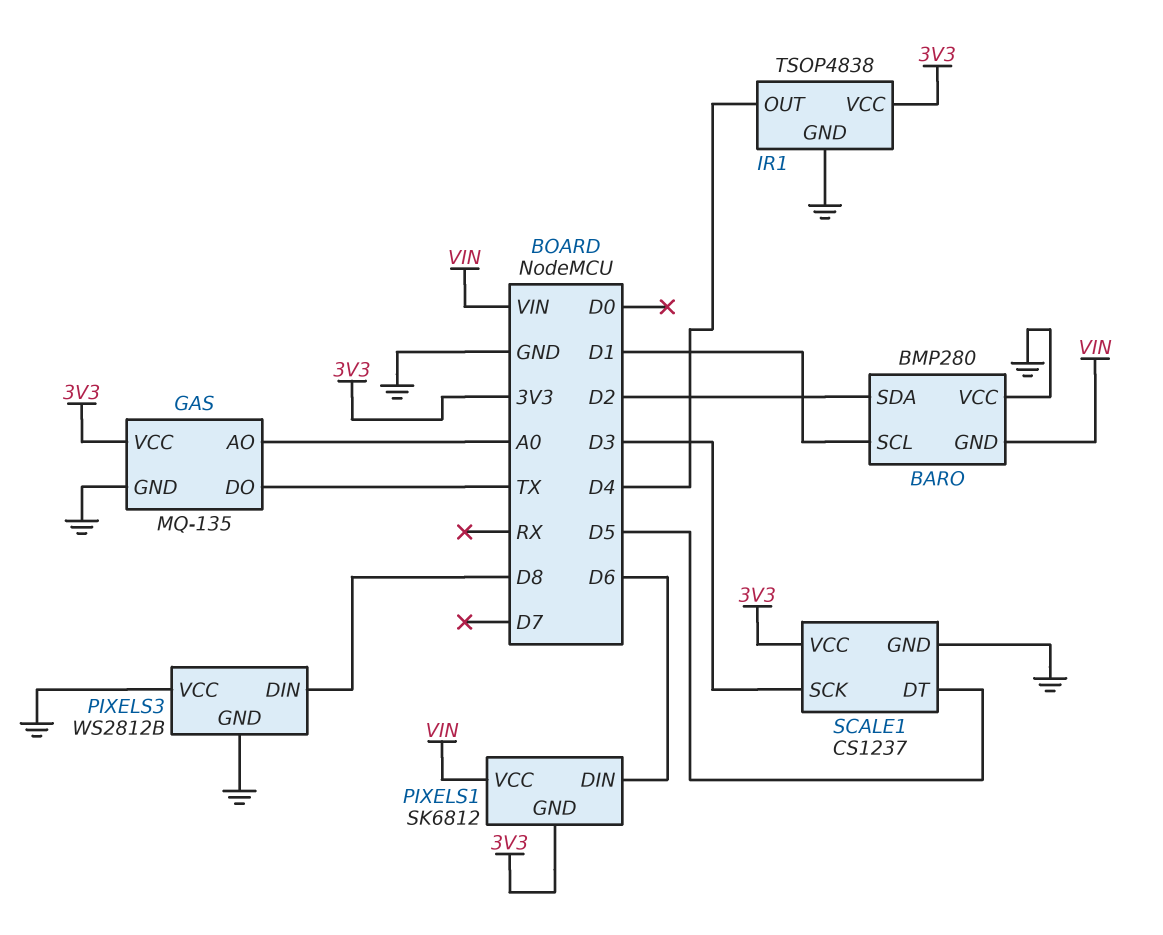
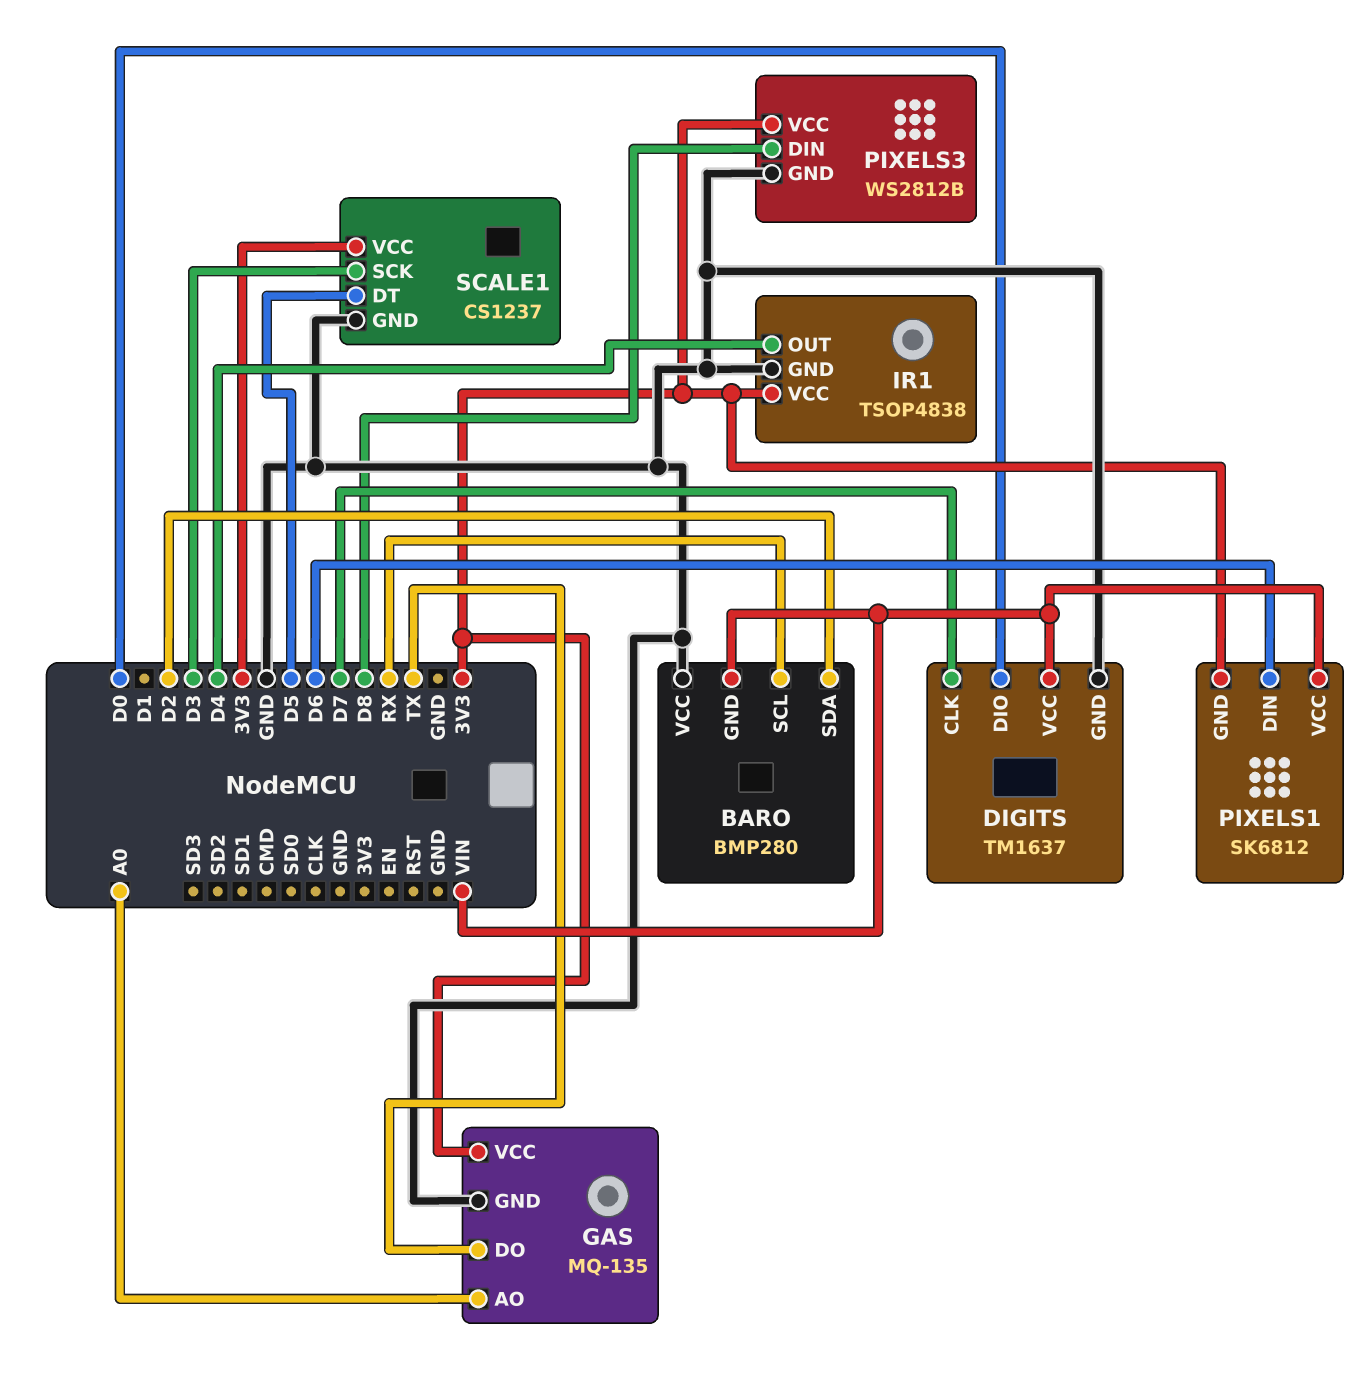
BARO pin SCL: D1 -> RX
DIGITS: none -> TM1637
DIGITS pin CLK: none -> D7
DIGITS pin DIO: none -> D0
DIGITS pin GND: none -> GND
DIGITS pin VCC: none -> VIN
PIXELS3 pin VCC: GND -> 3V3

